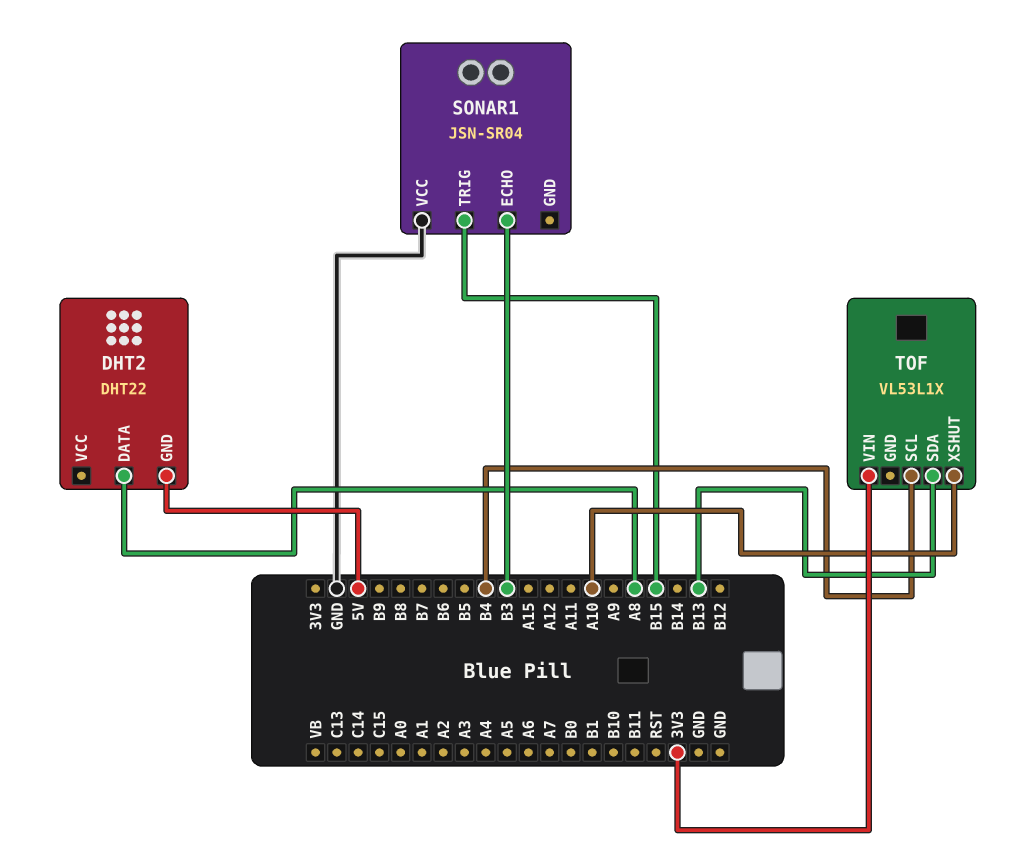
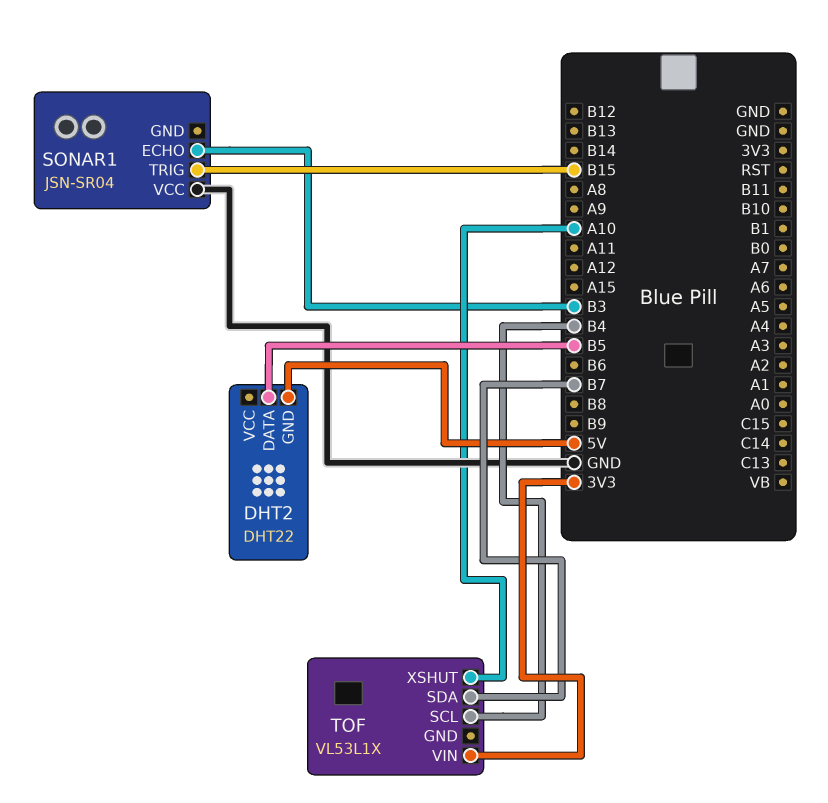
DHT2 pin DATA: A8 -> B5
TOF pin SDA: B13 -> B7

